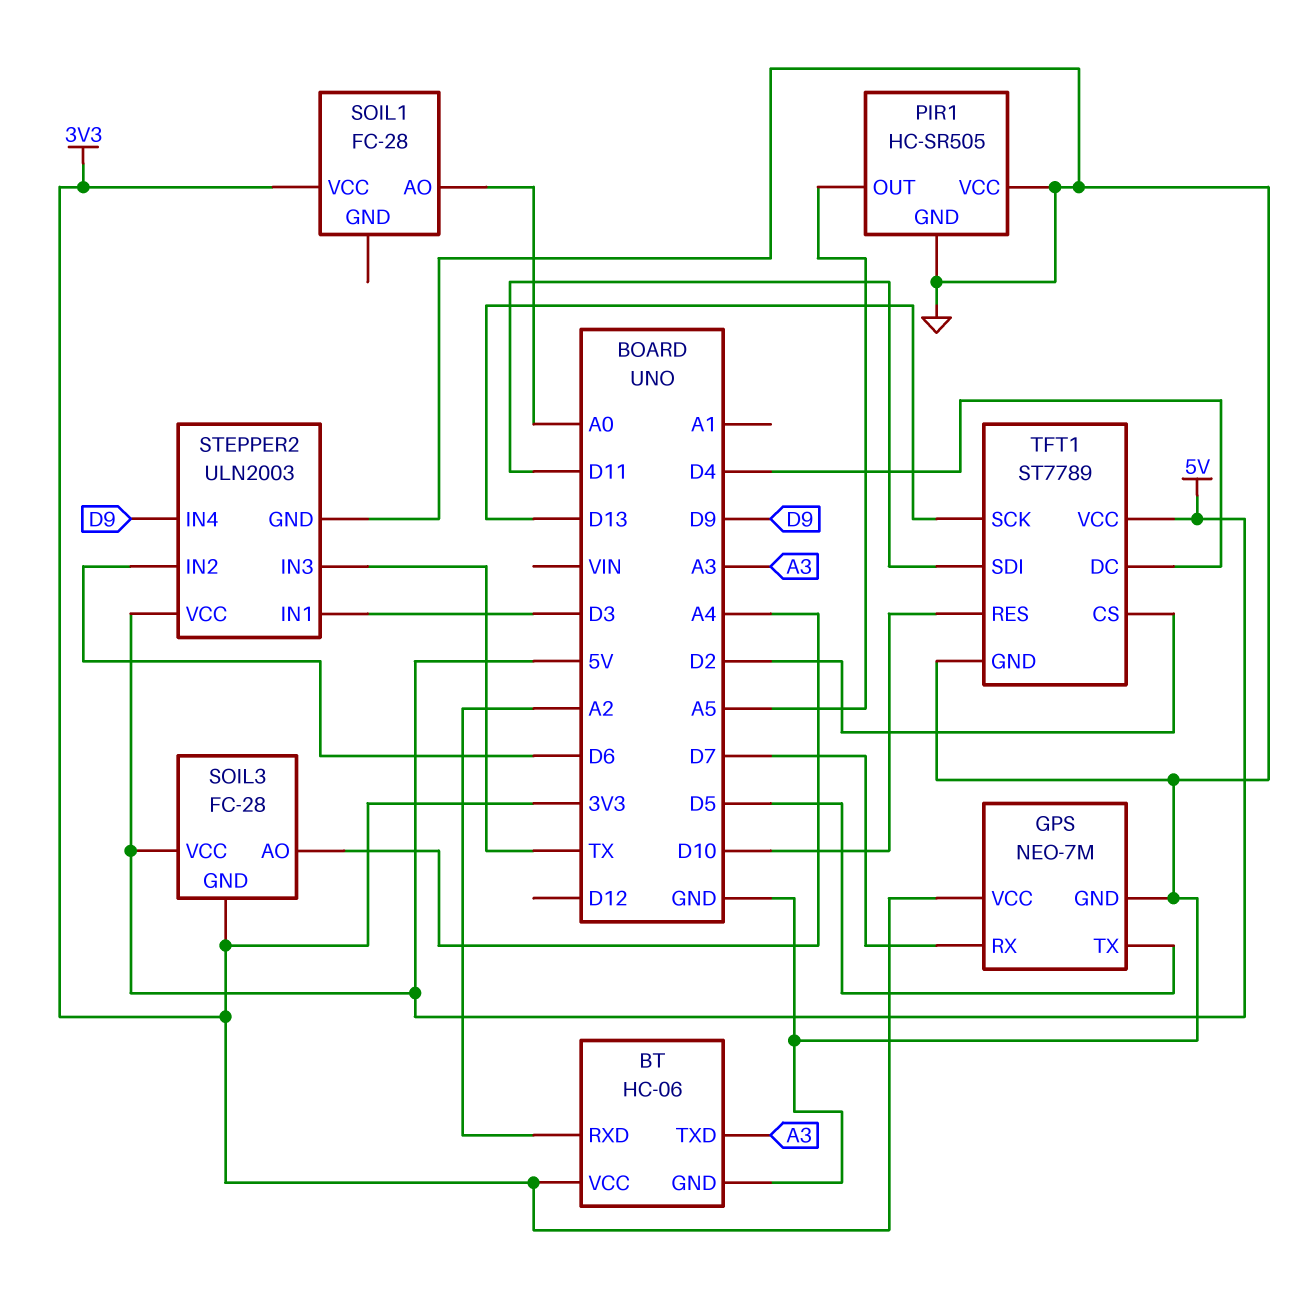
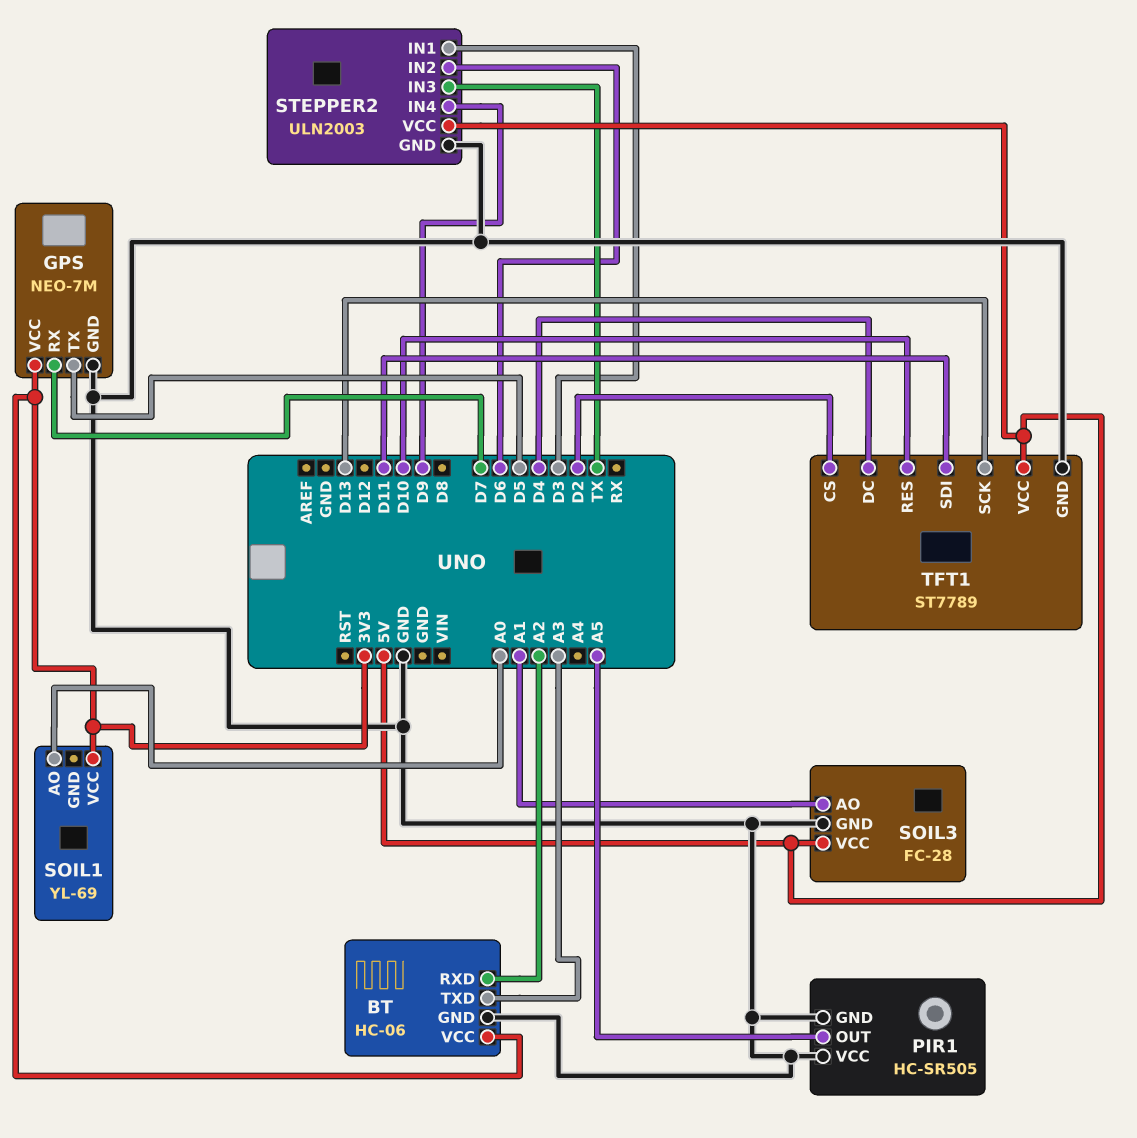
SOIL1: FC-28 -> YL-69
SOIL3 pin AO: A4 -> A1
SOIL3 pin GND: 3V3 -> GND

